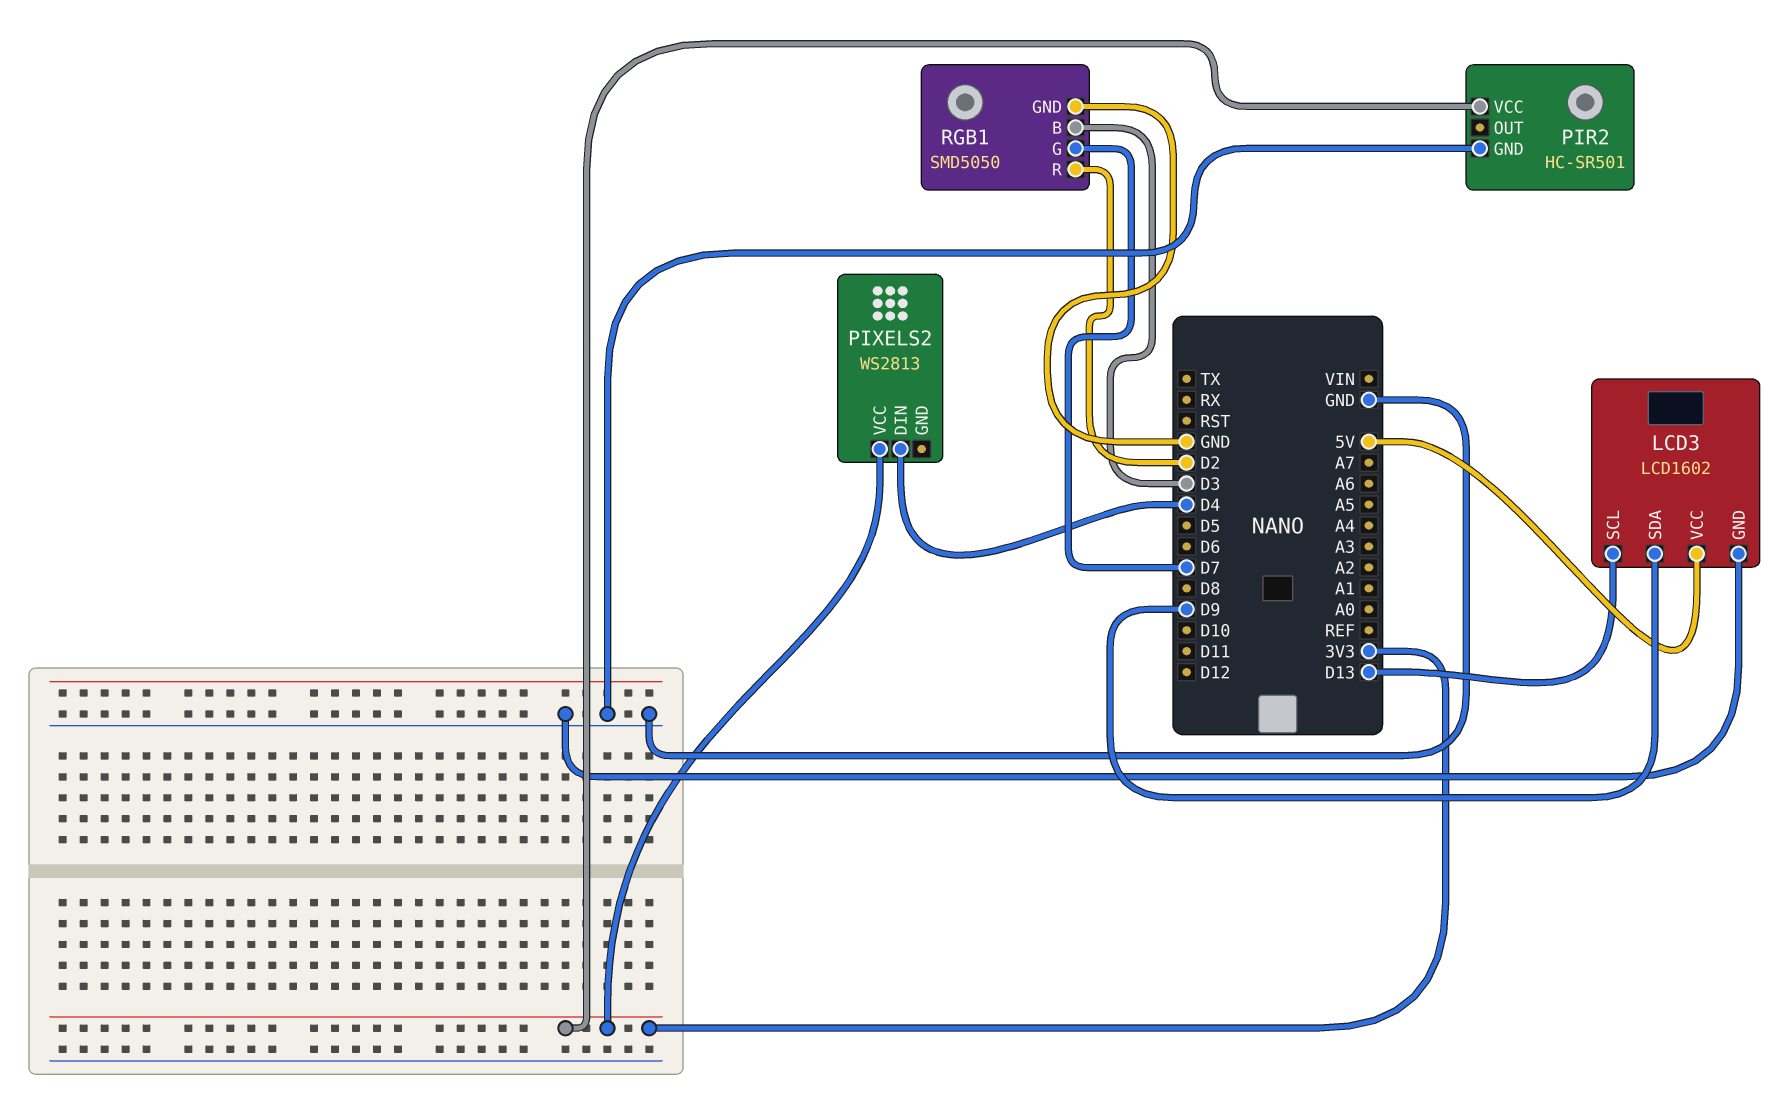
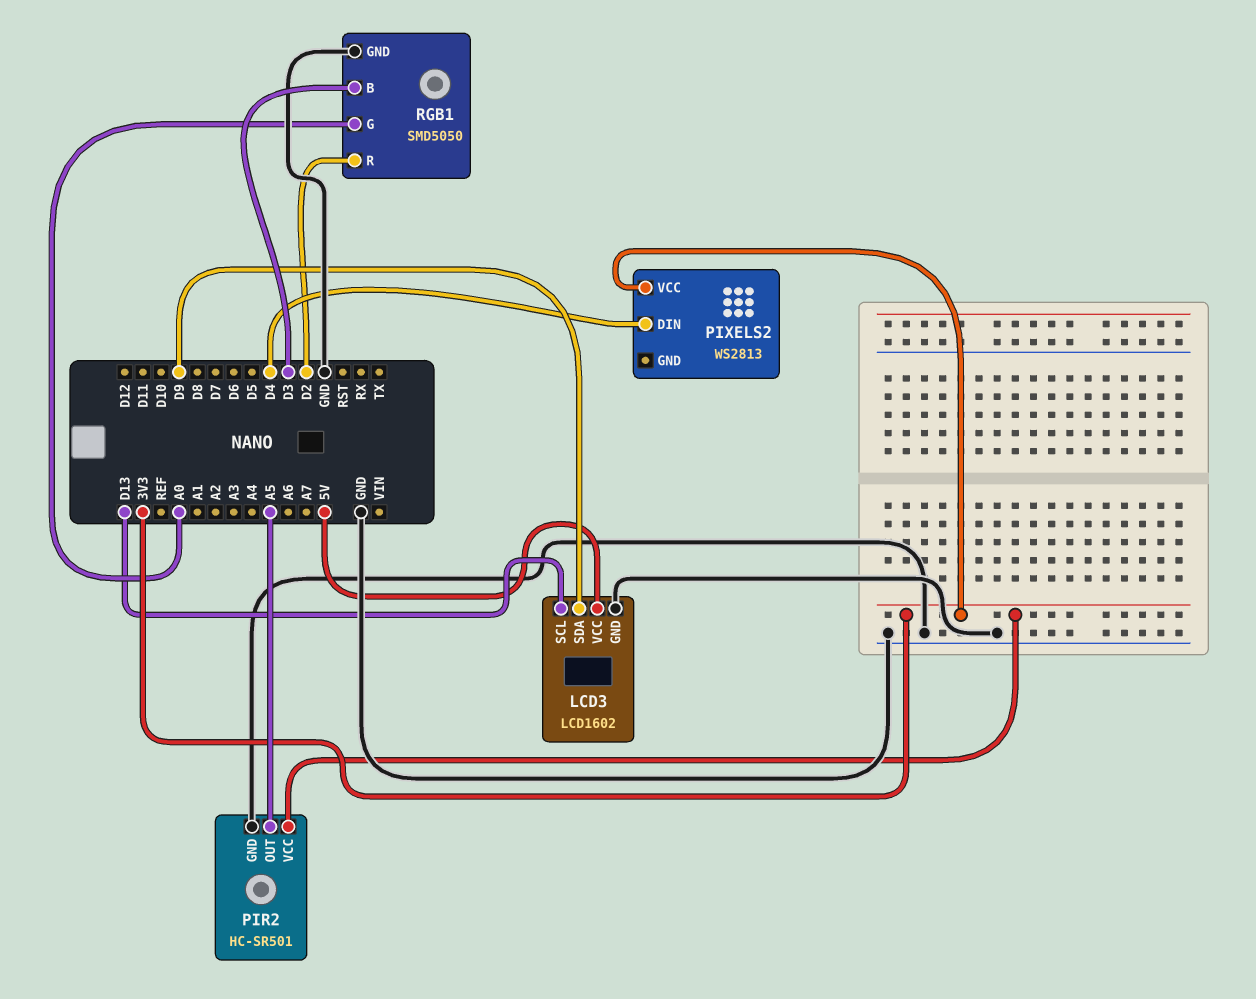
PIR2 pin OUT: none -> A5
RGB1 pin G: D7 -> A0

